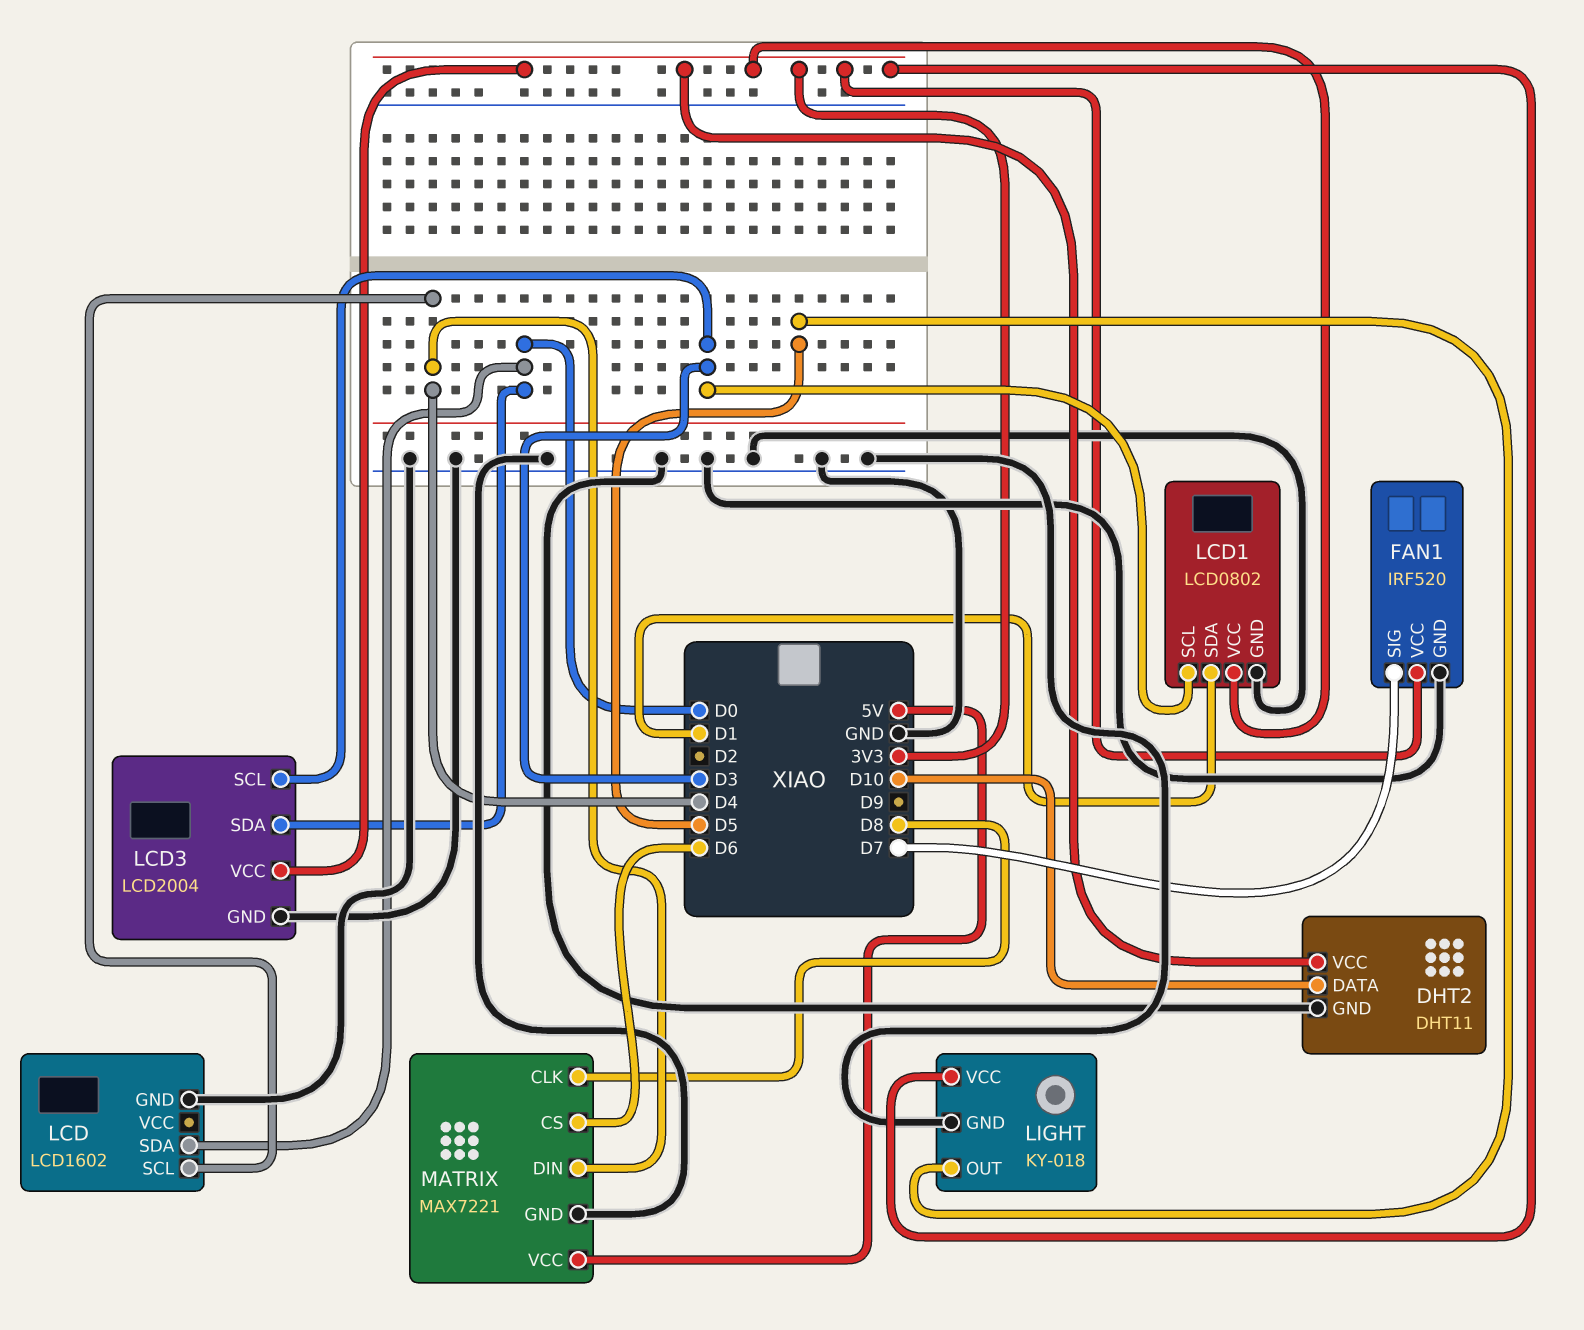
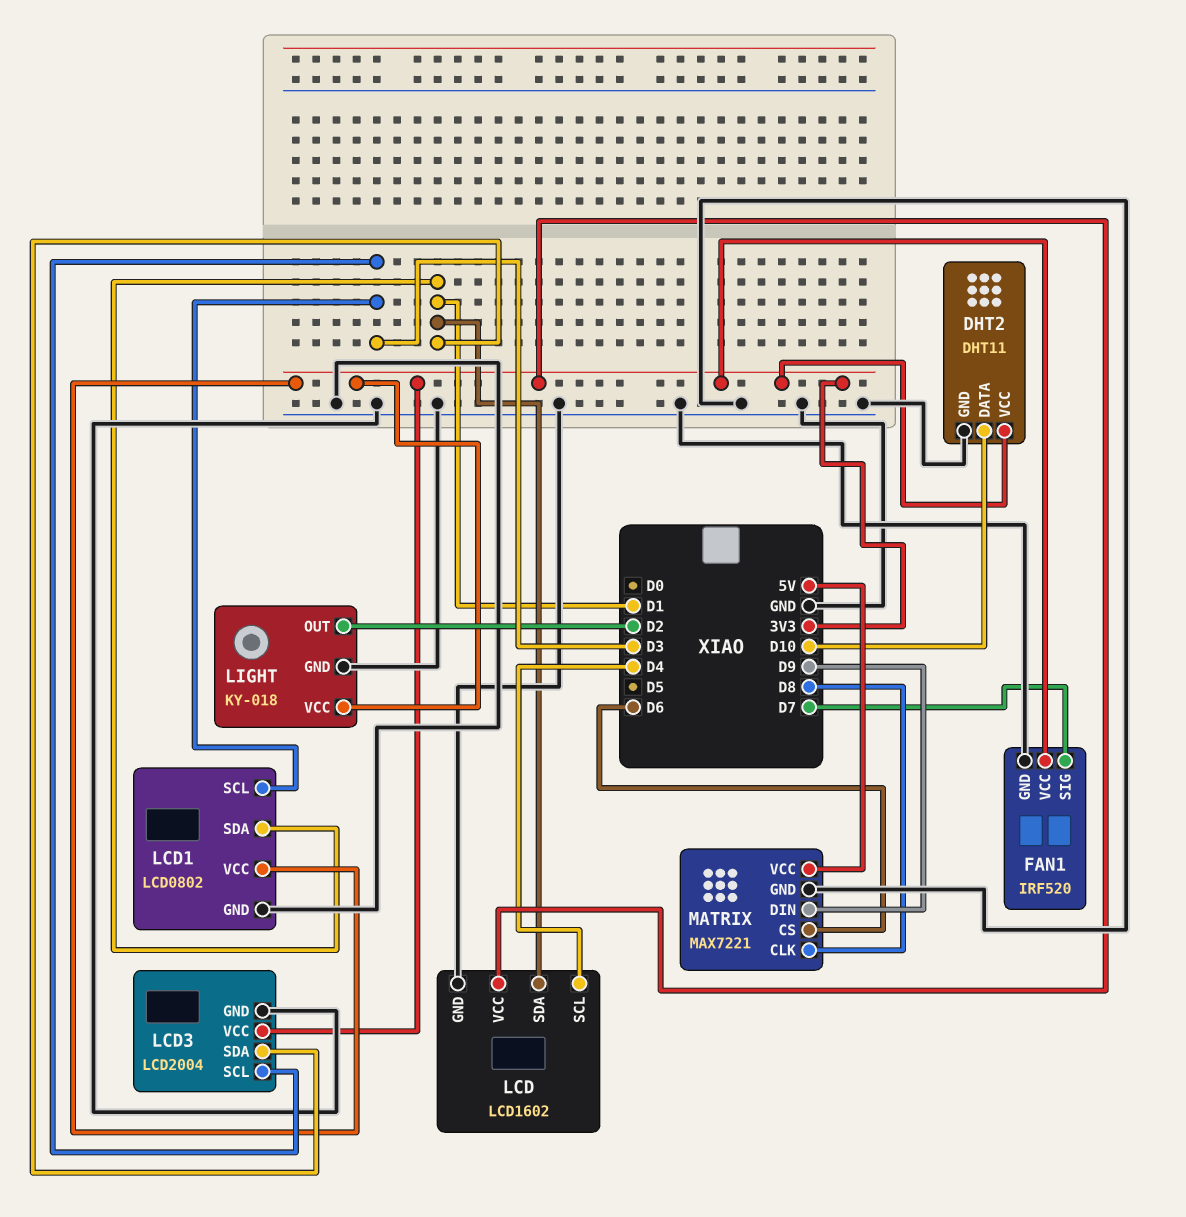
LCD pin SDA: D0 -> D1
LCD pin VCC: none -> 3V3
LCD3 pin SDA: D0 -> D1
LIGHT pin OUT: D5 -> D2
MATRIX pin DIN: D4 -> D9

